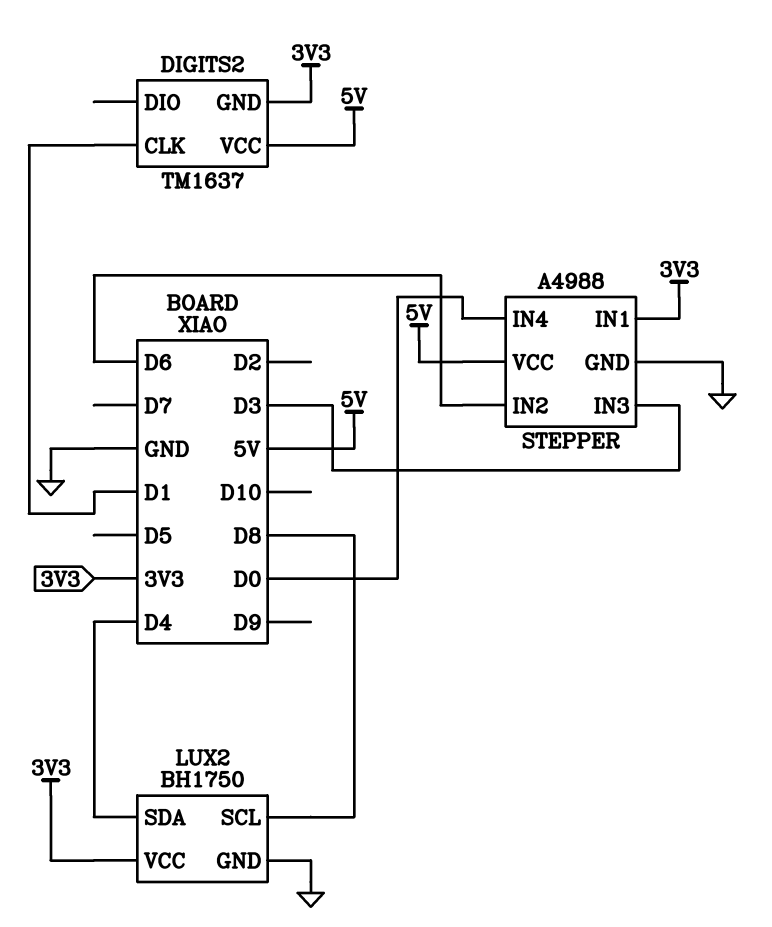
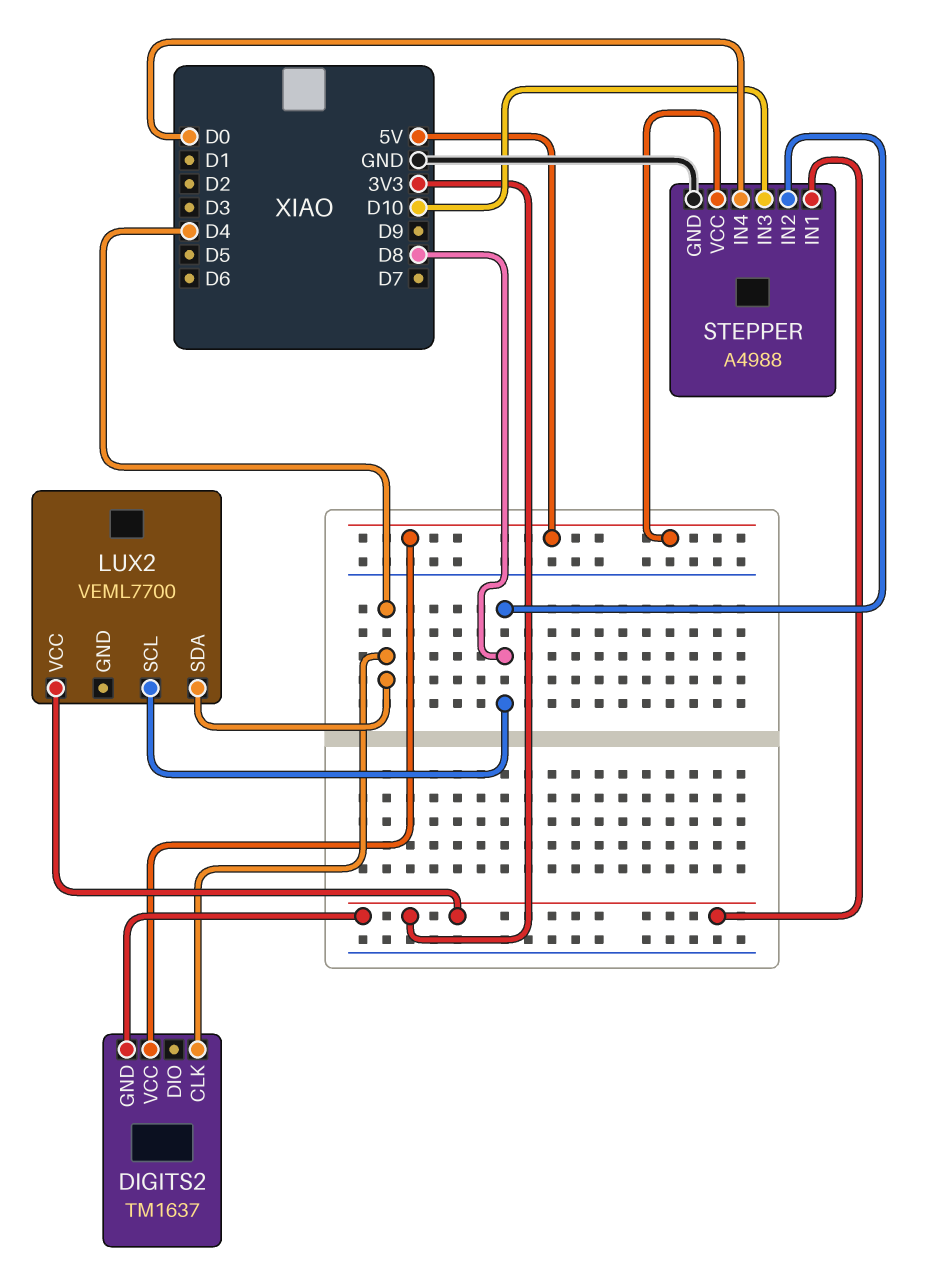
DIGITS2 pin CLK: D1 -> D4
LUX2: BH1750 -> VEML7700
LUX2 pin GND: GND -> none
STEPPER pin IN2: D6 -> D8
STEPPER pin IN3: D3 -> D10

